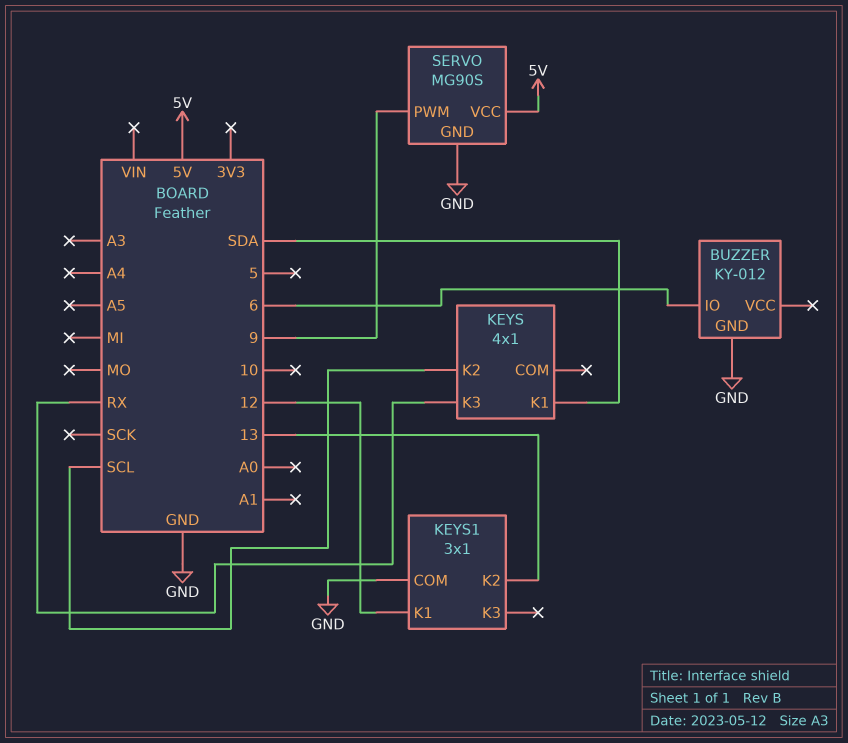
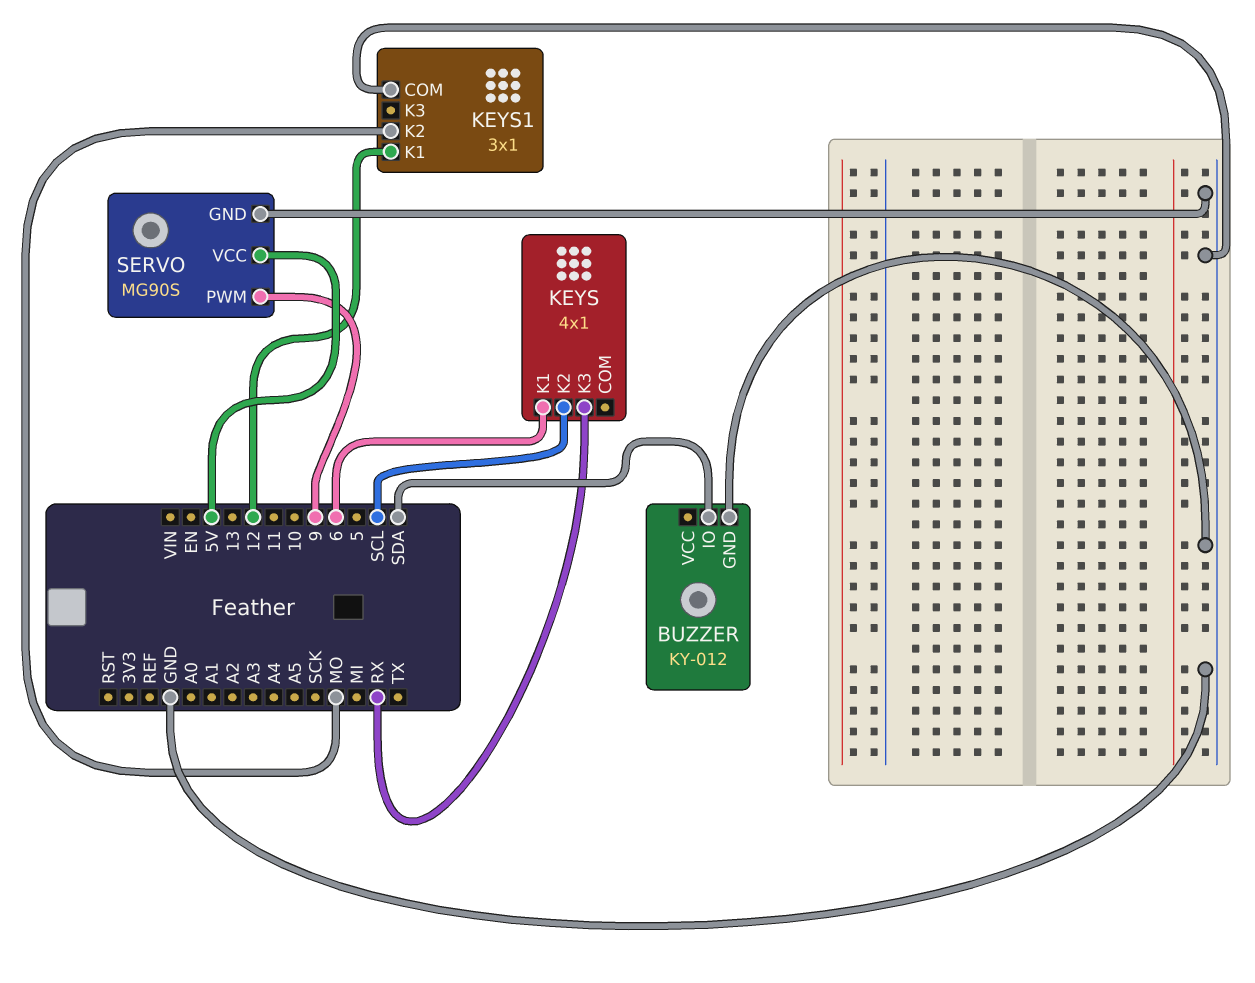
BUZZER pin IO: 6 -> SDA
KEYS pin K1: SDA -> 6
KEYS1 pin K2: 13 -> MO

